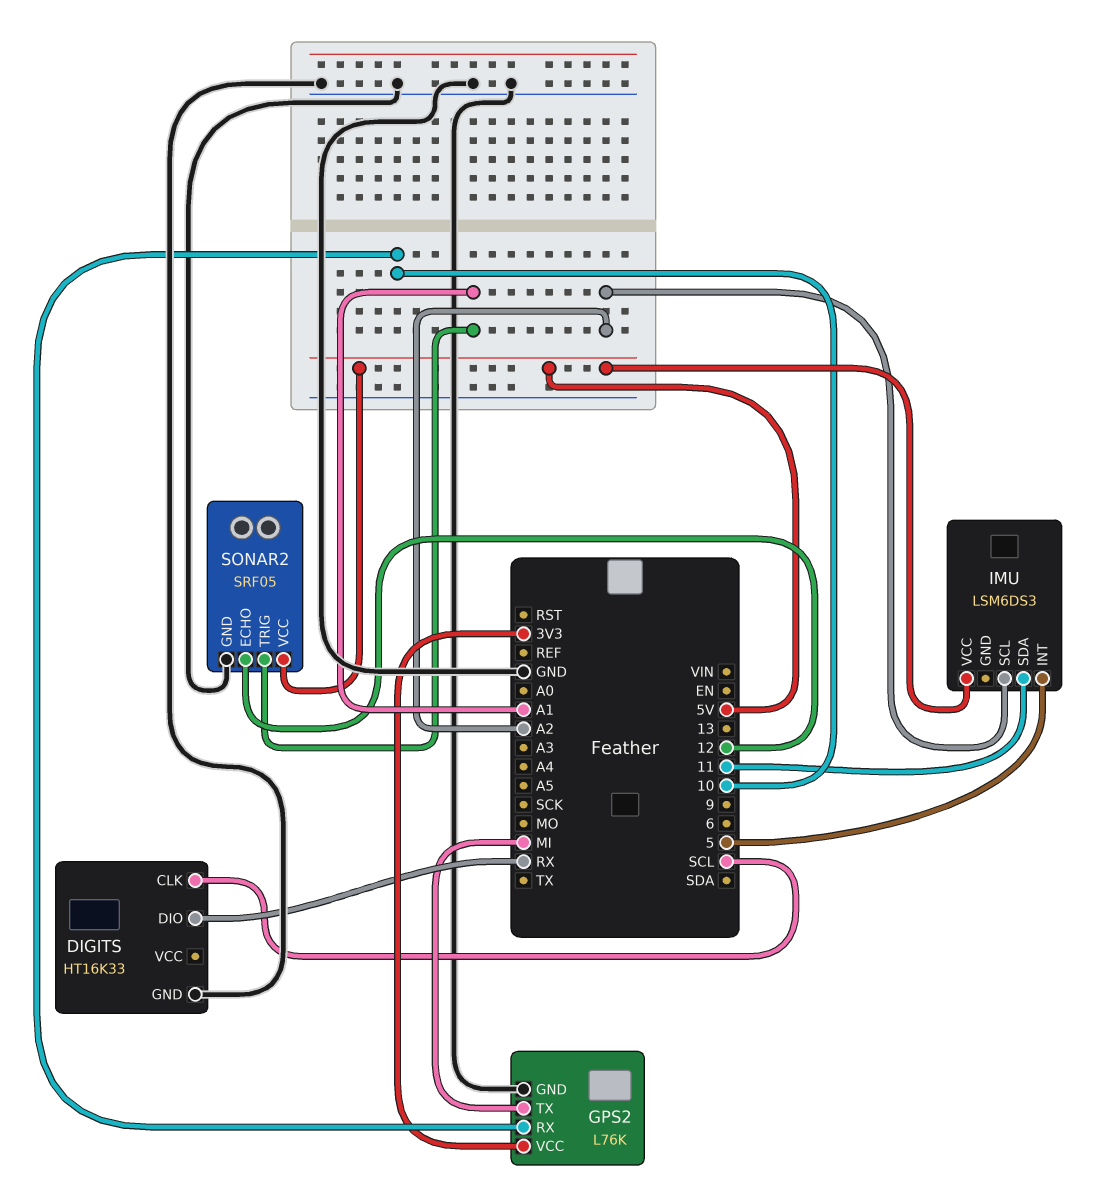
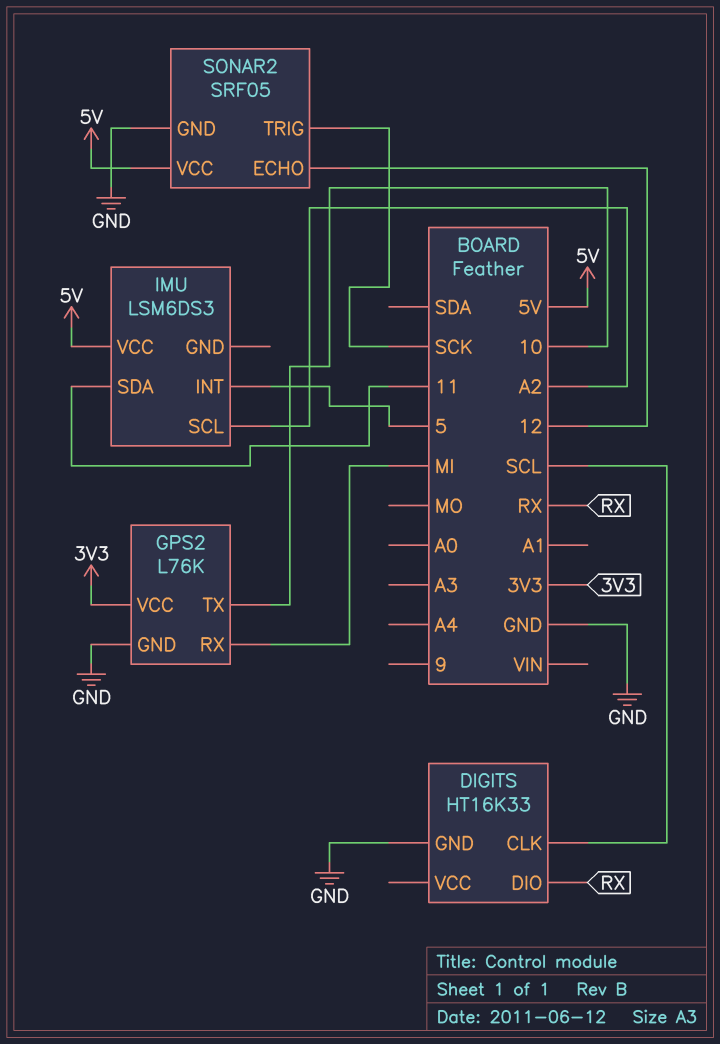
GPS2 pin RX: 10 -> MI
GPS2 pin TX: MI -> 10
SONAR2 pin TRIG: A1 -> SCK

